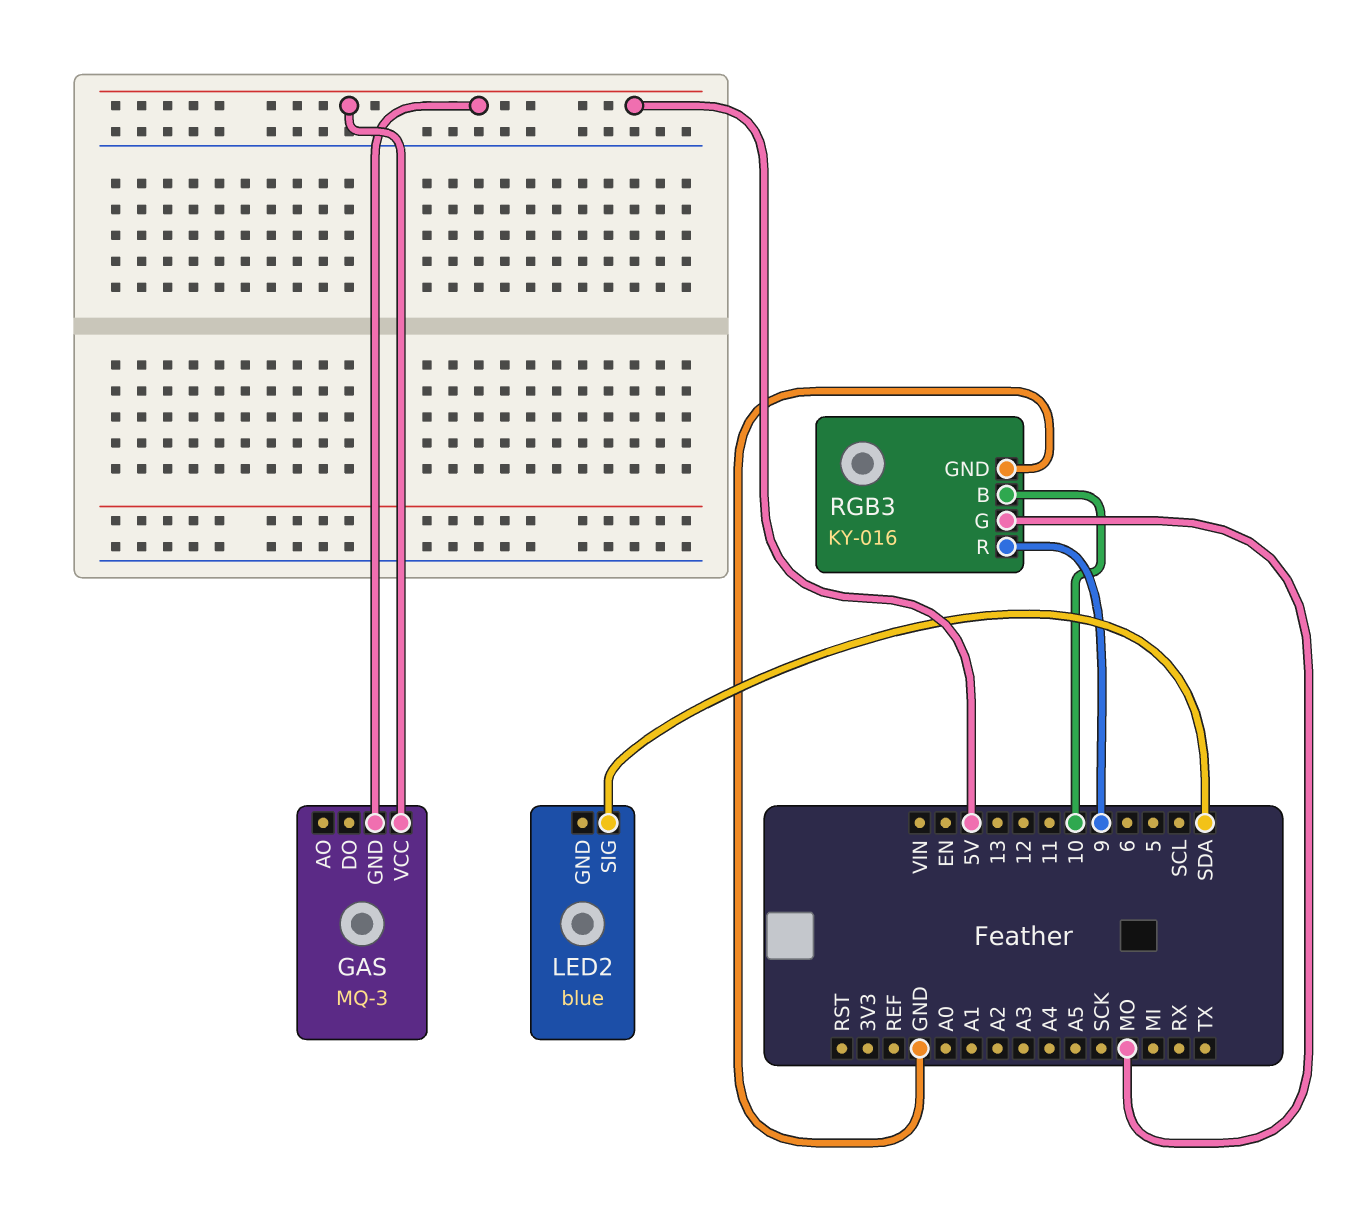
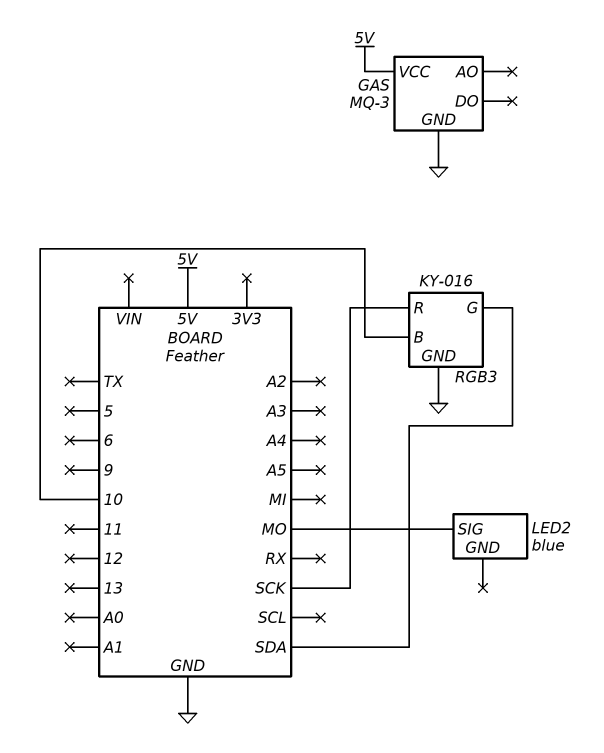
GAS pin GND: 5V -> GND
LED2 pin SIG: SDA -> MO
RGB3 pin G: MO -> SDA
RGB3 pin R: 9 -> SCK

